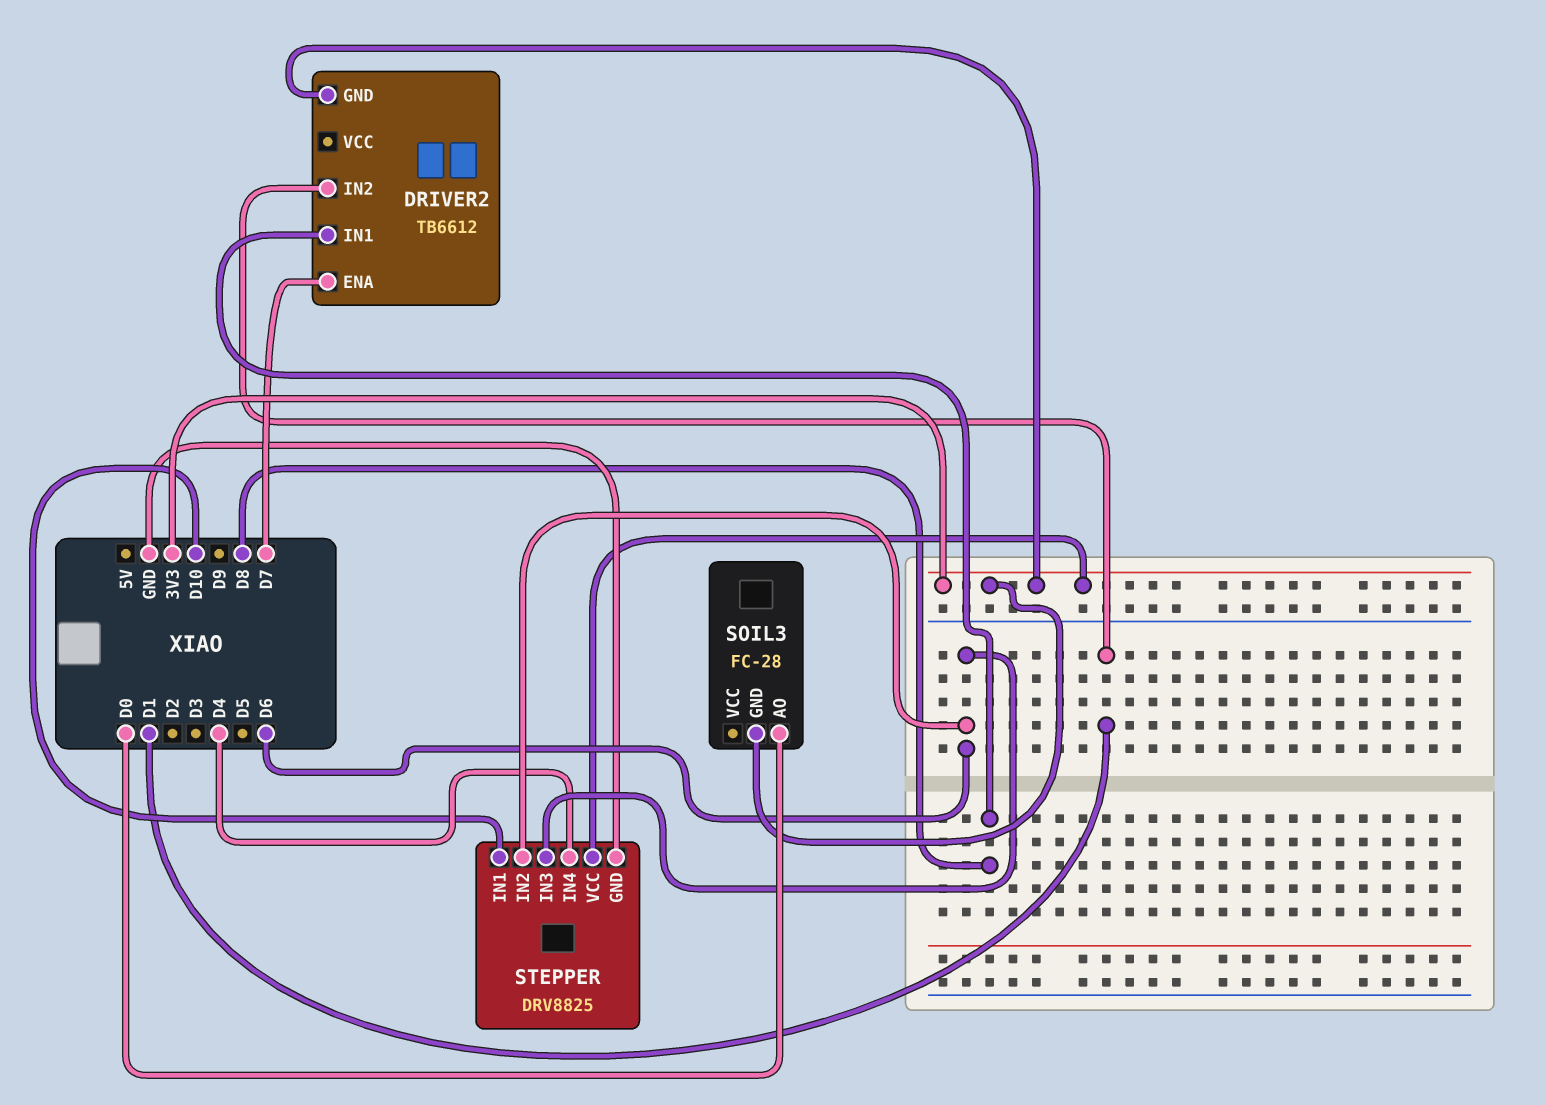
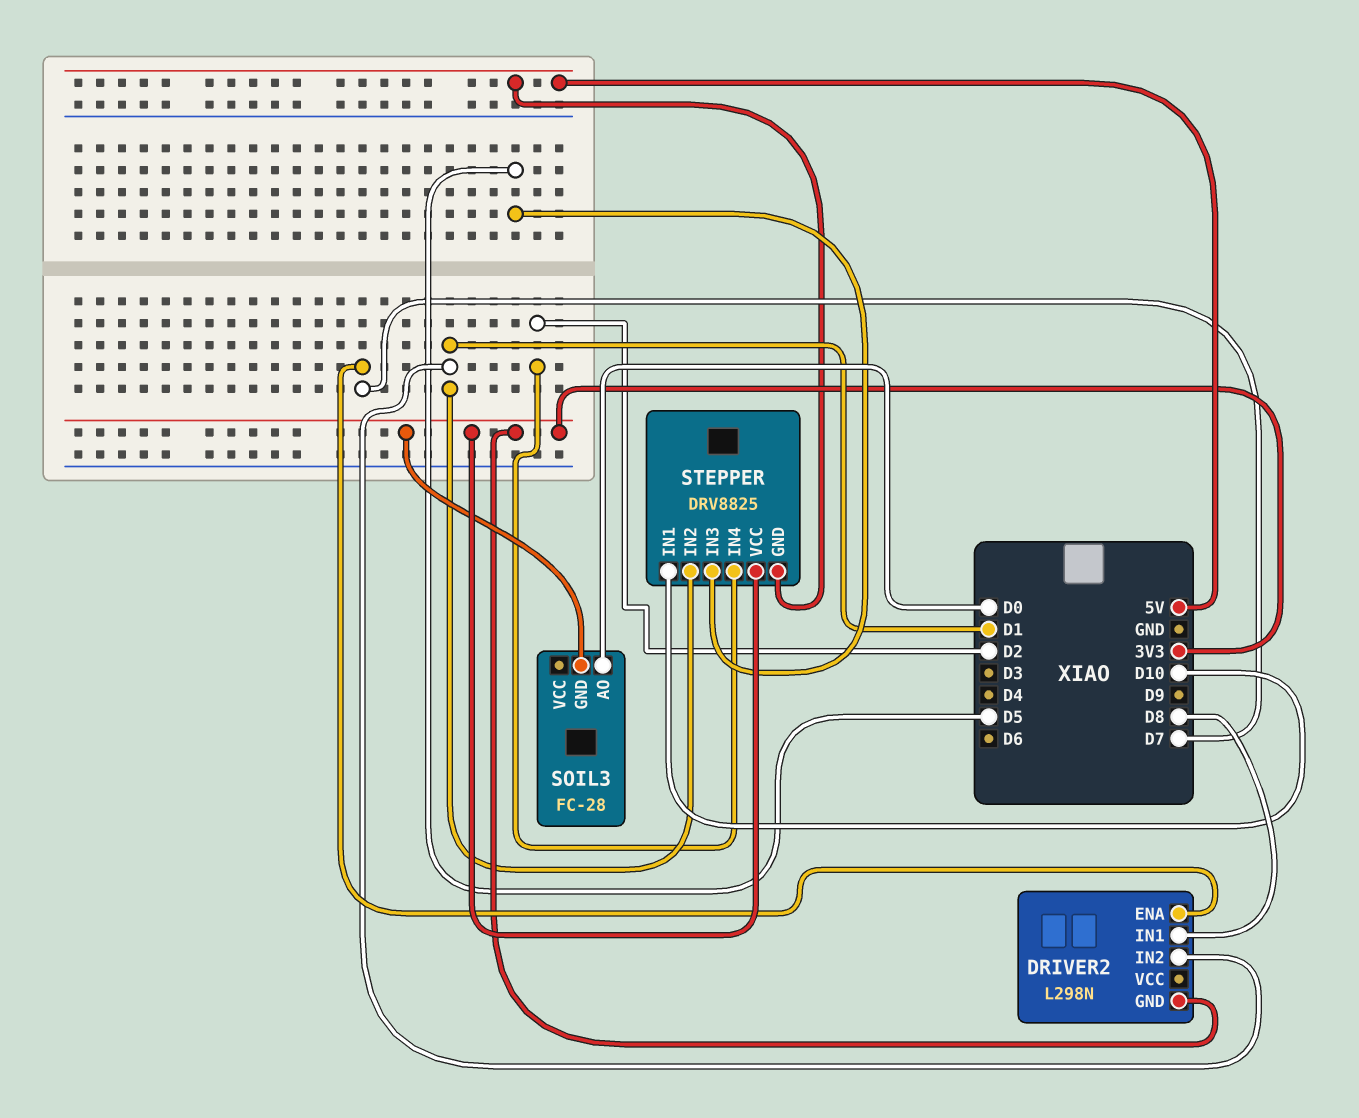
DRIVER2: TB6612 -> L298N
STEPPER pin GND: GND -> 5V
STEPPER pin IN2: D6 -> D1
STEPPER pin IN3: D6 -> D5
STEPPER pin IN4: D4 -> D2

